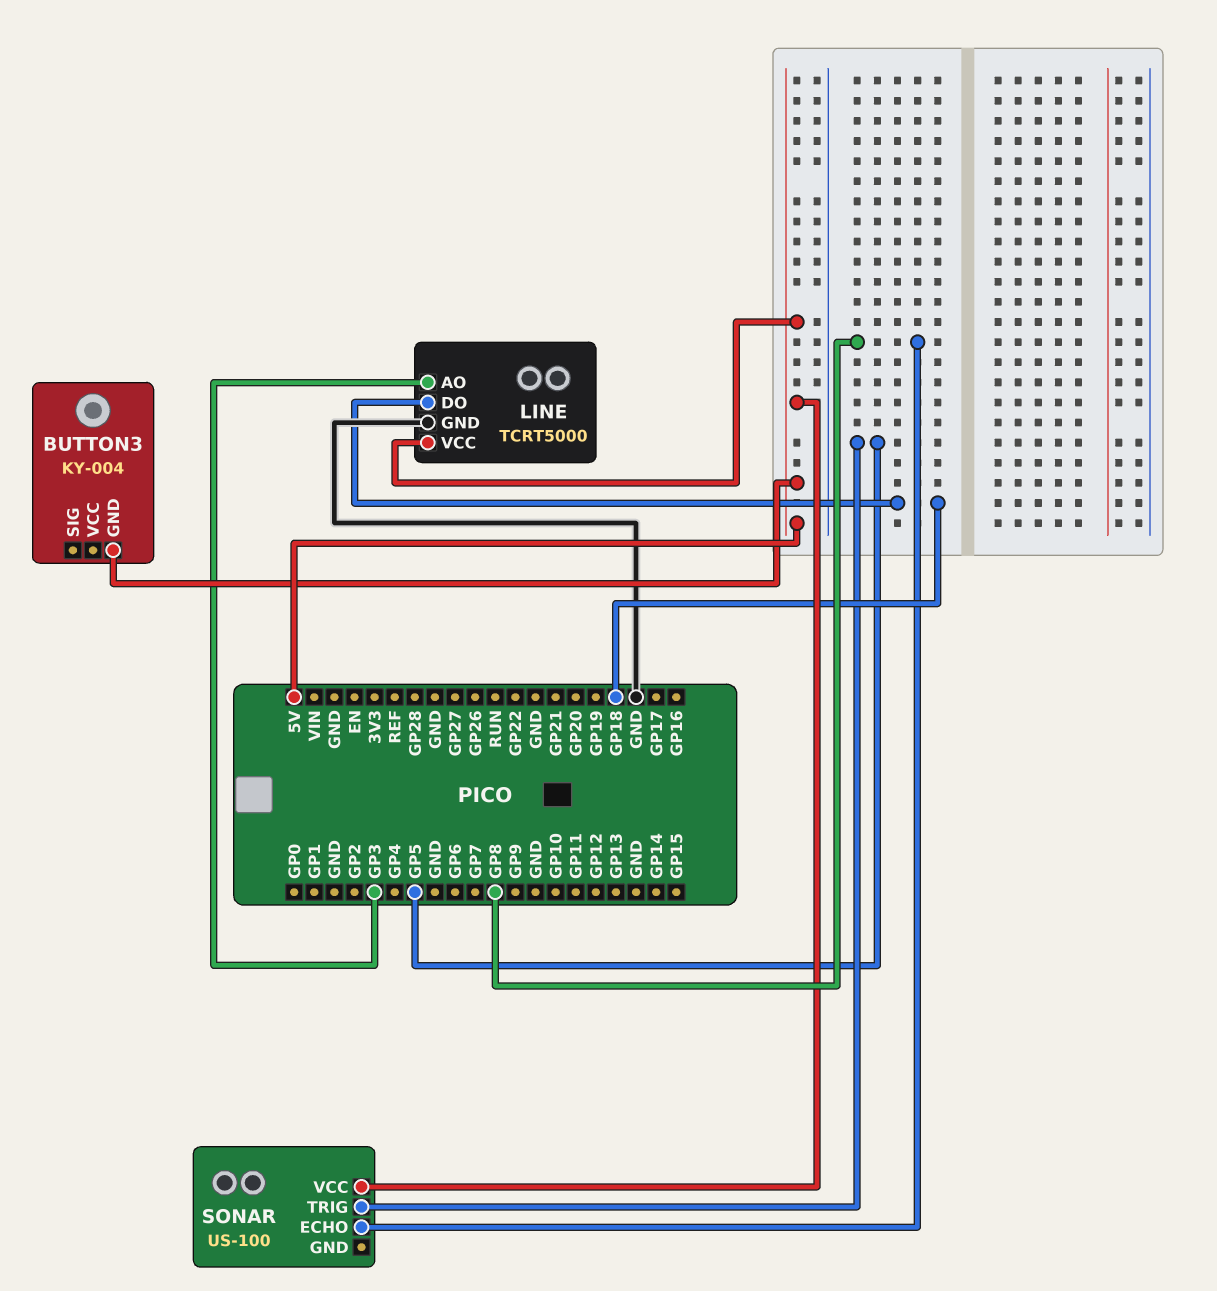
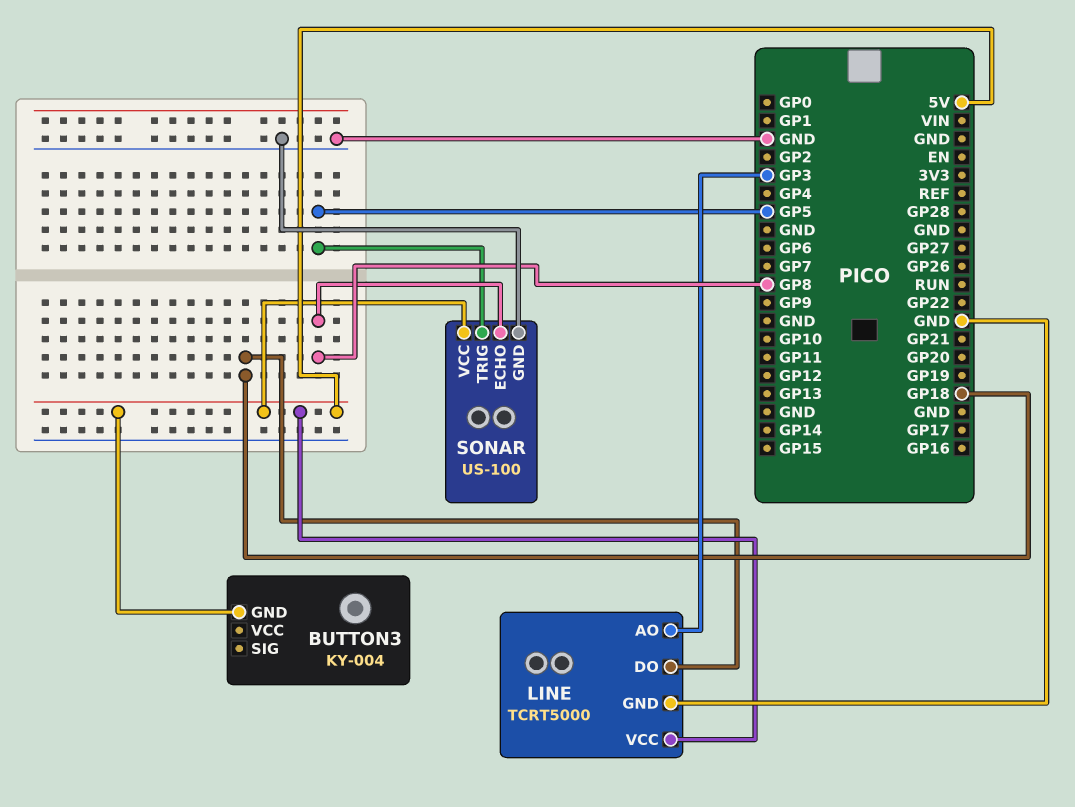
SONAR pin GND: none -> GND

